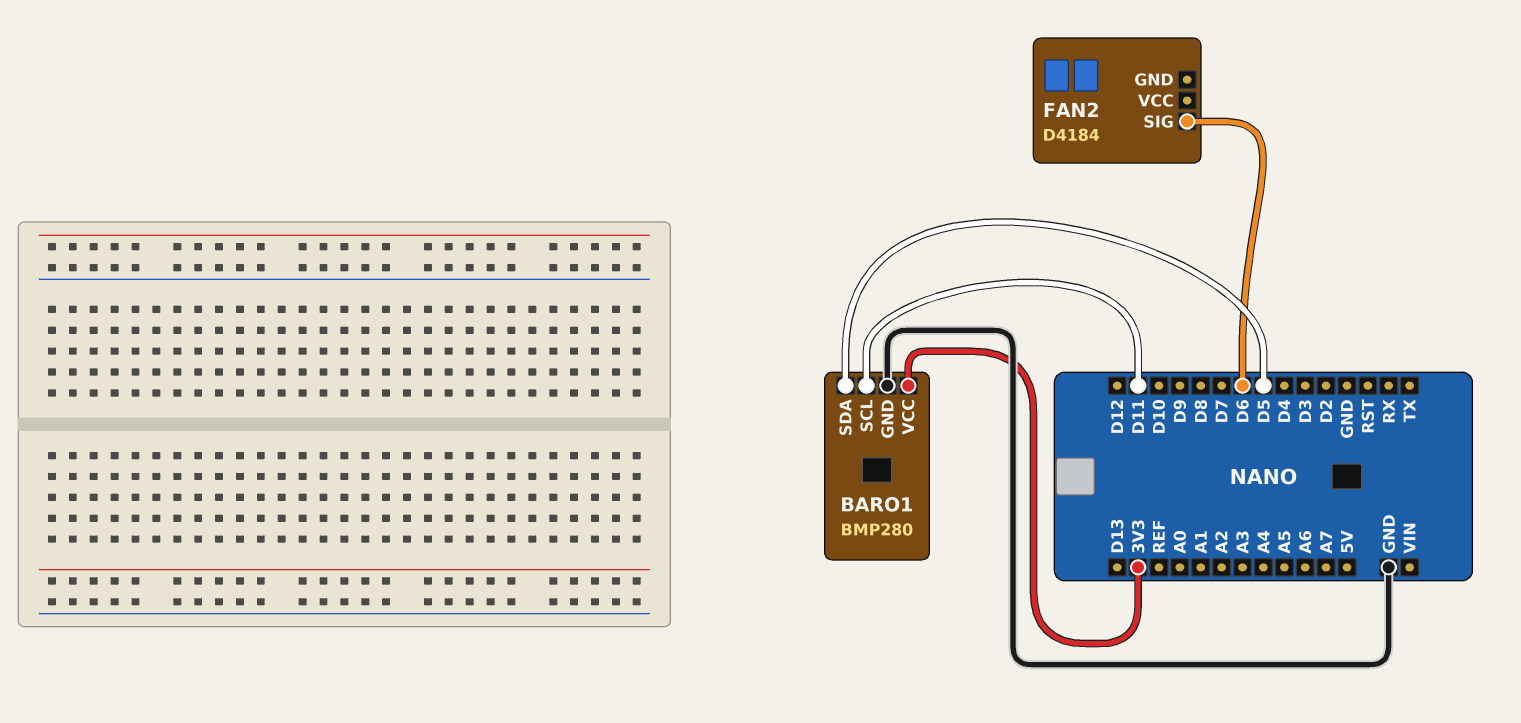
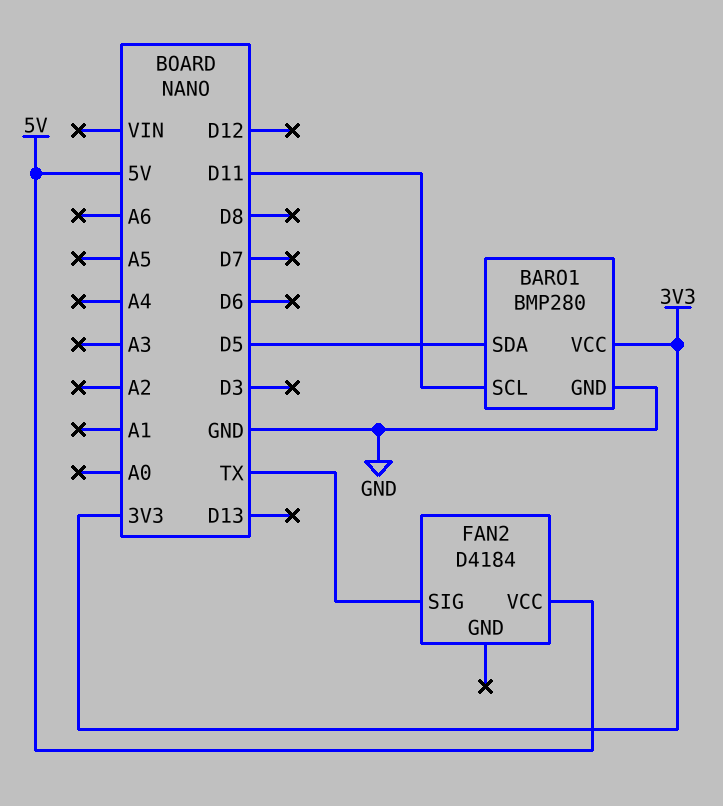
FAN2 pin SIG: D6 -> TX
FAN2 pin VCC: none -> 5V

